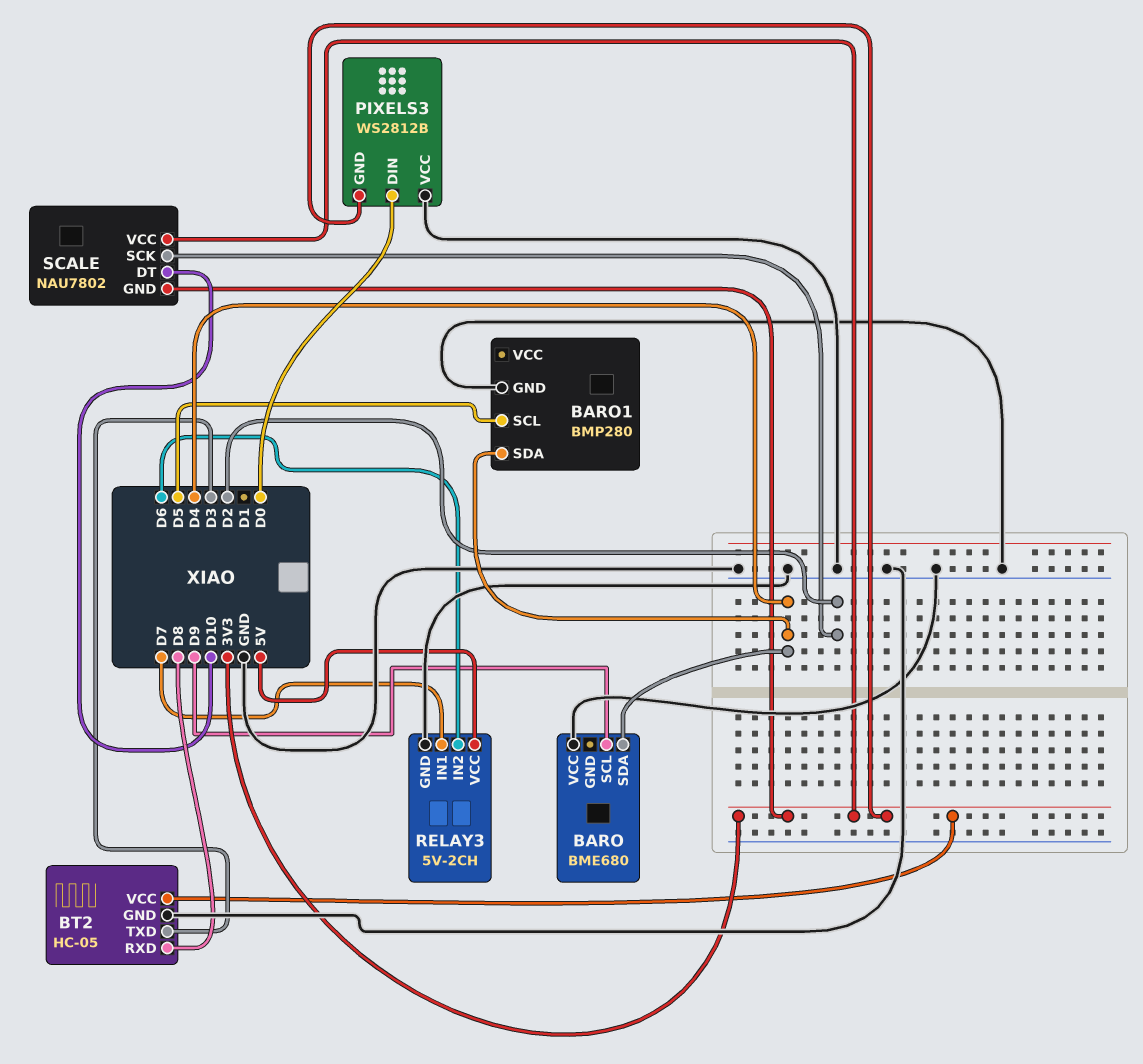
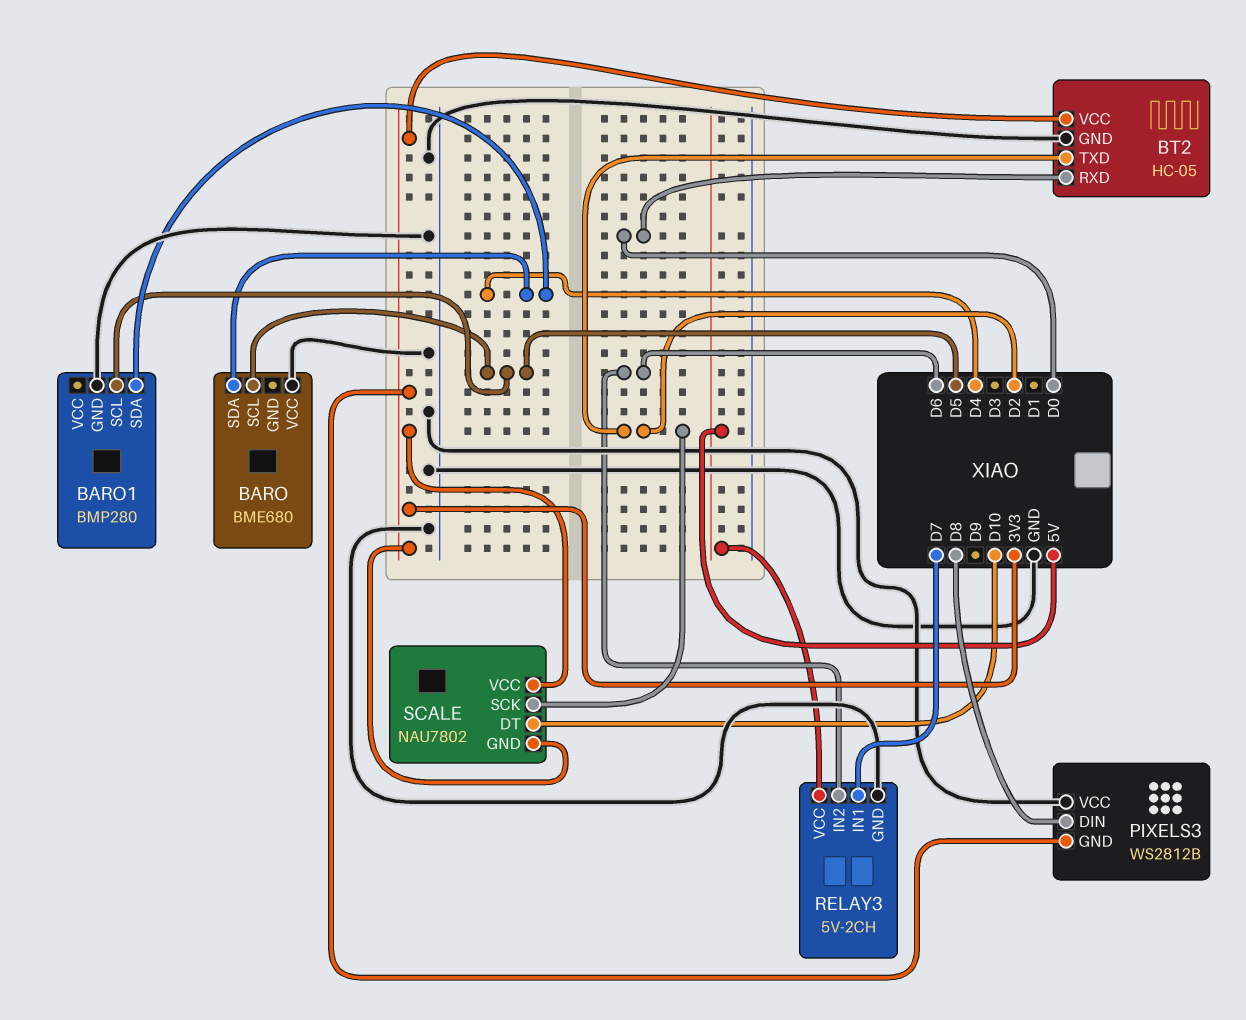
BARO pin SCL: D9 -> D5
BT2 pin RXD: D8 -> D0
BT2 pin TXD: D3 -> D2
PIXELS3 pin DIN: D0 -> D8

